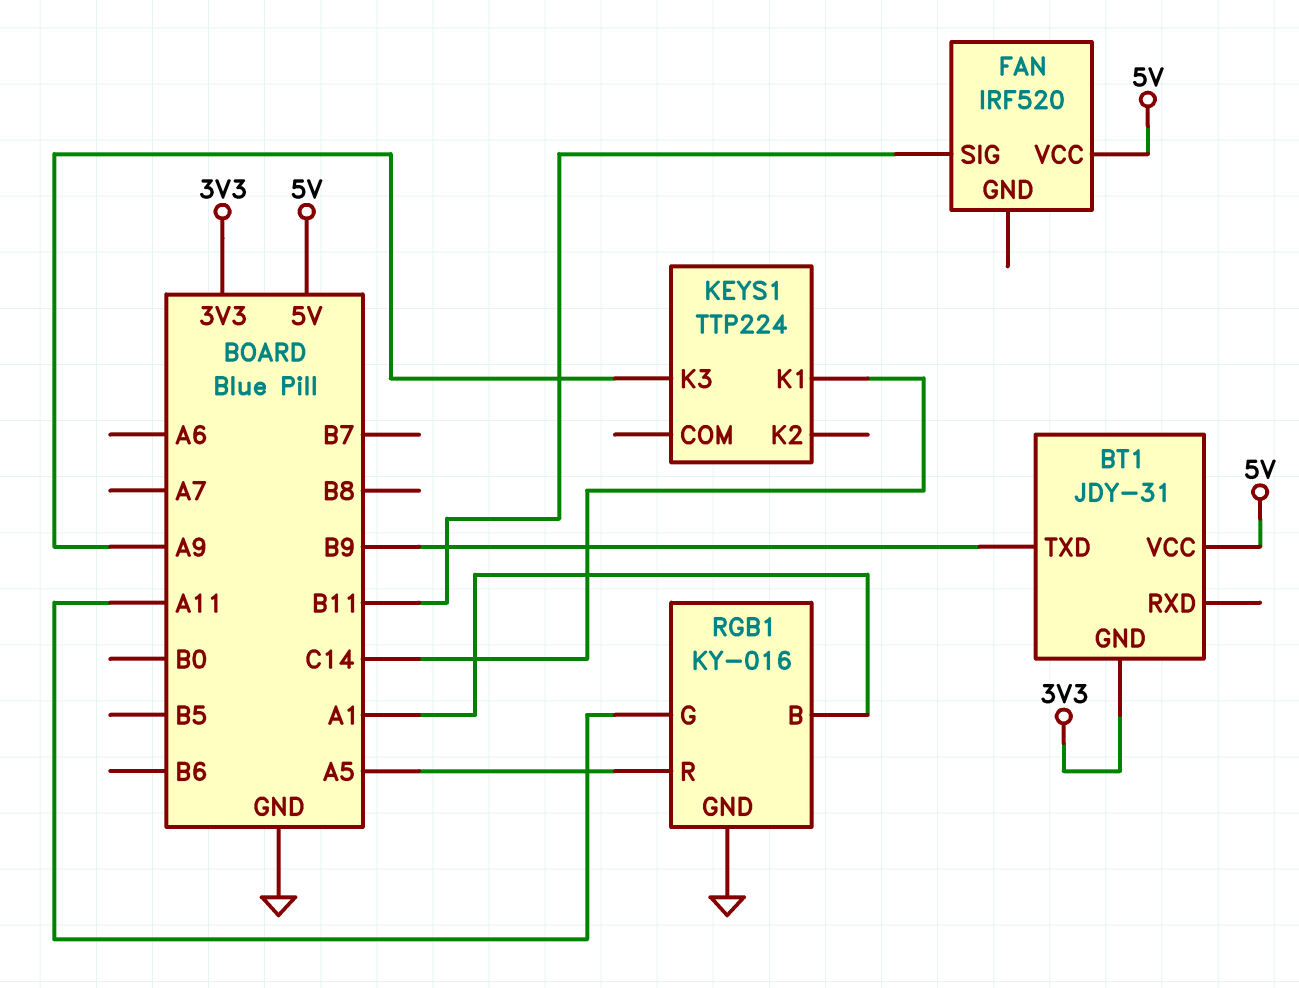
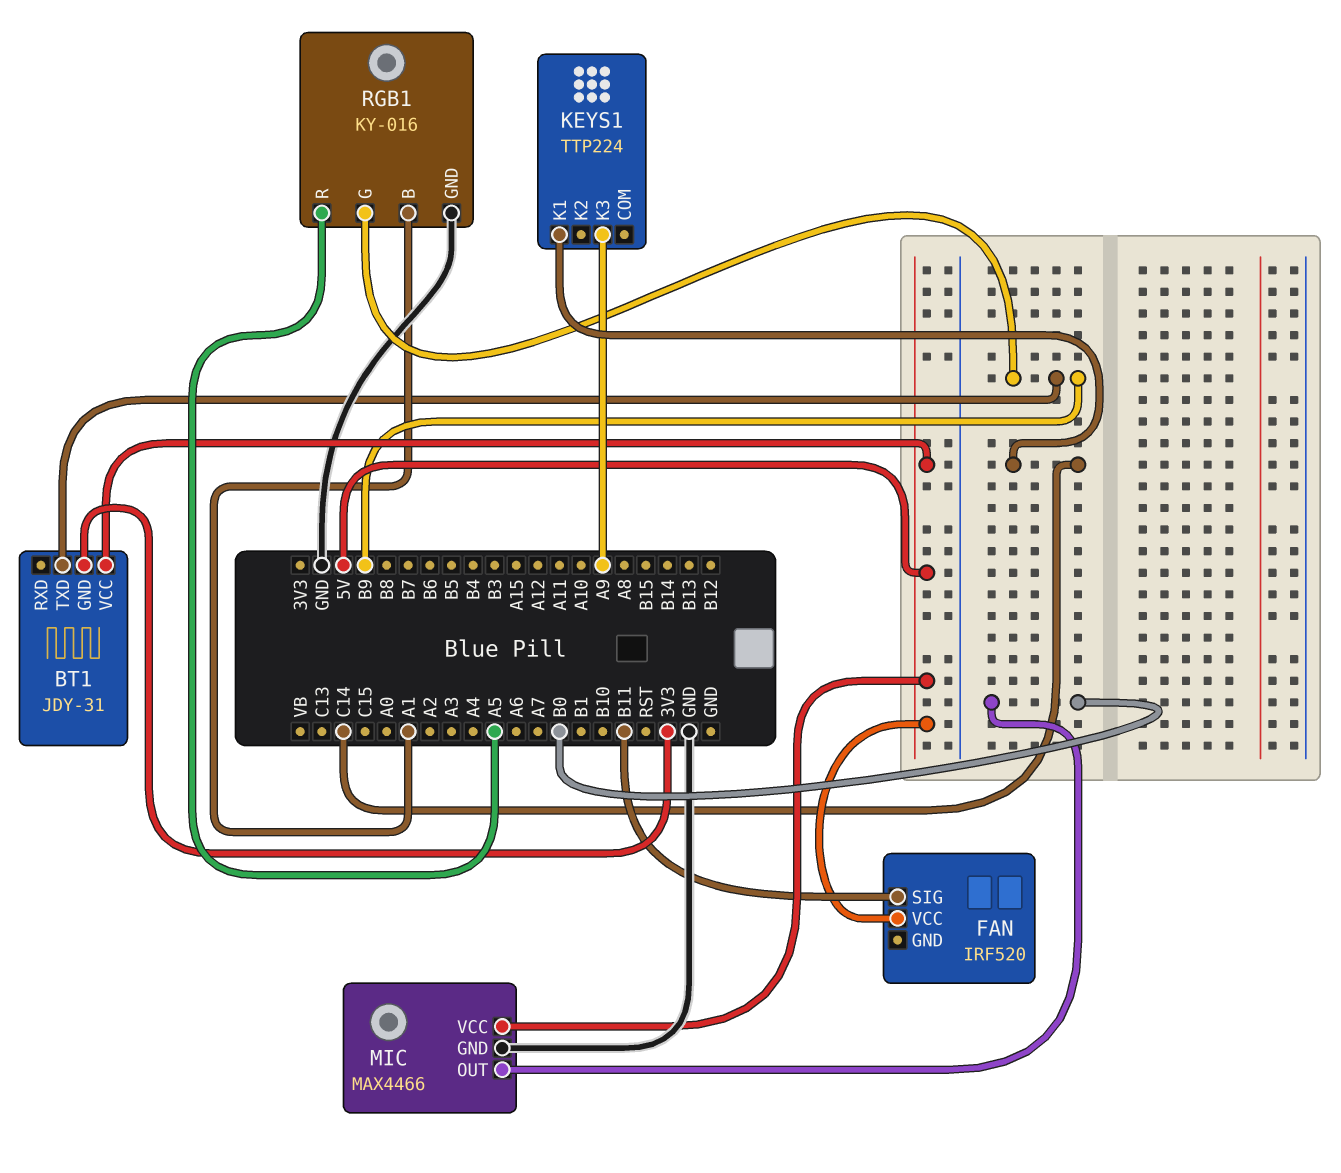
MIC: none -> MAX4466
MIC pin GND: none -> GND
MIC pin OUT: none -> B0
MIC pin VCC: none -> 5V
RGB1 pin G: A11 -> B9

